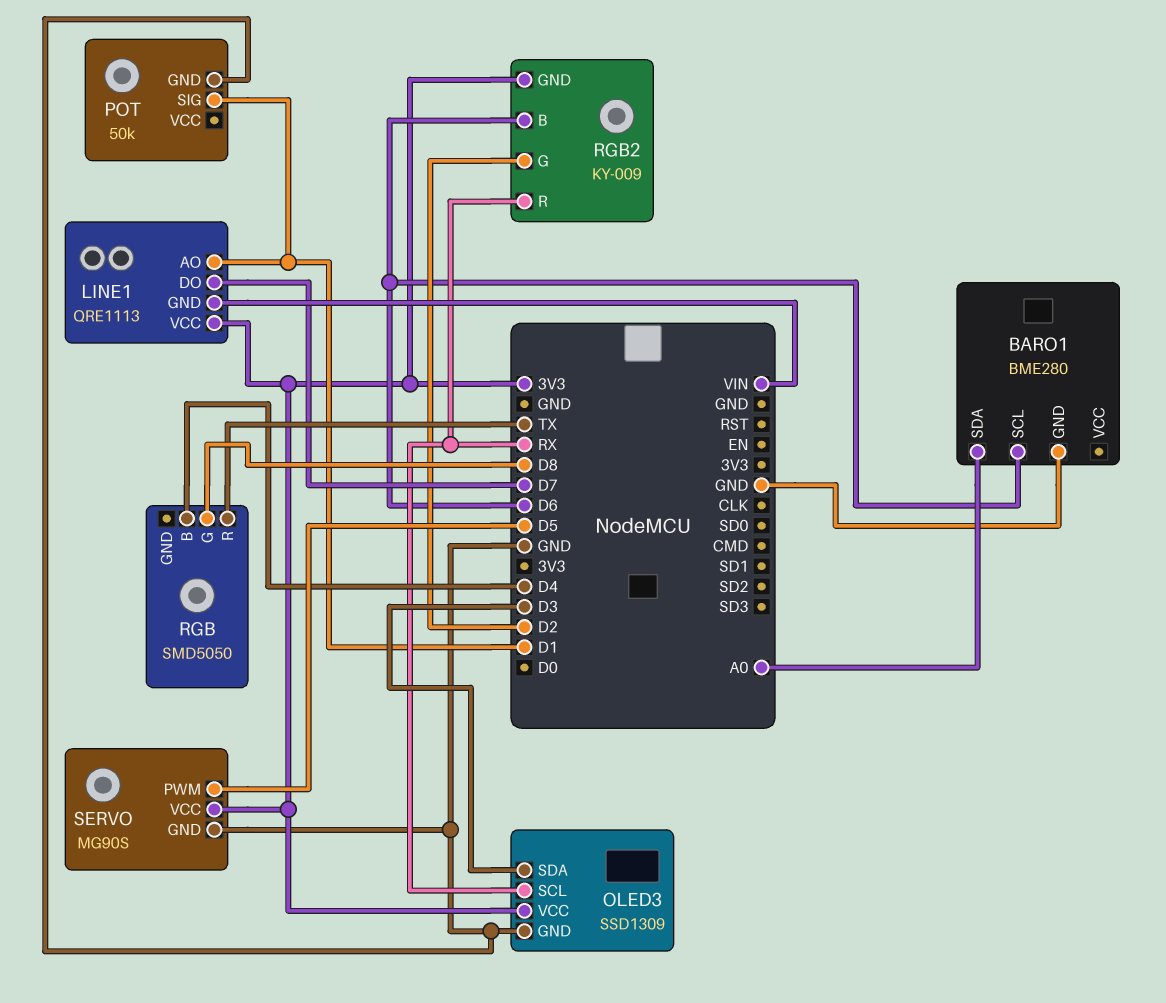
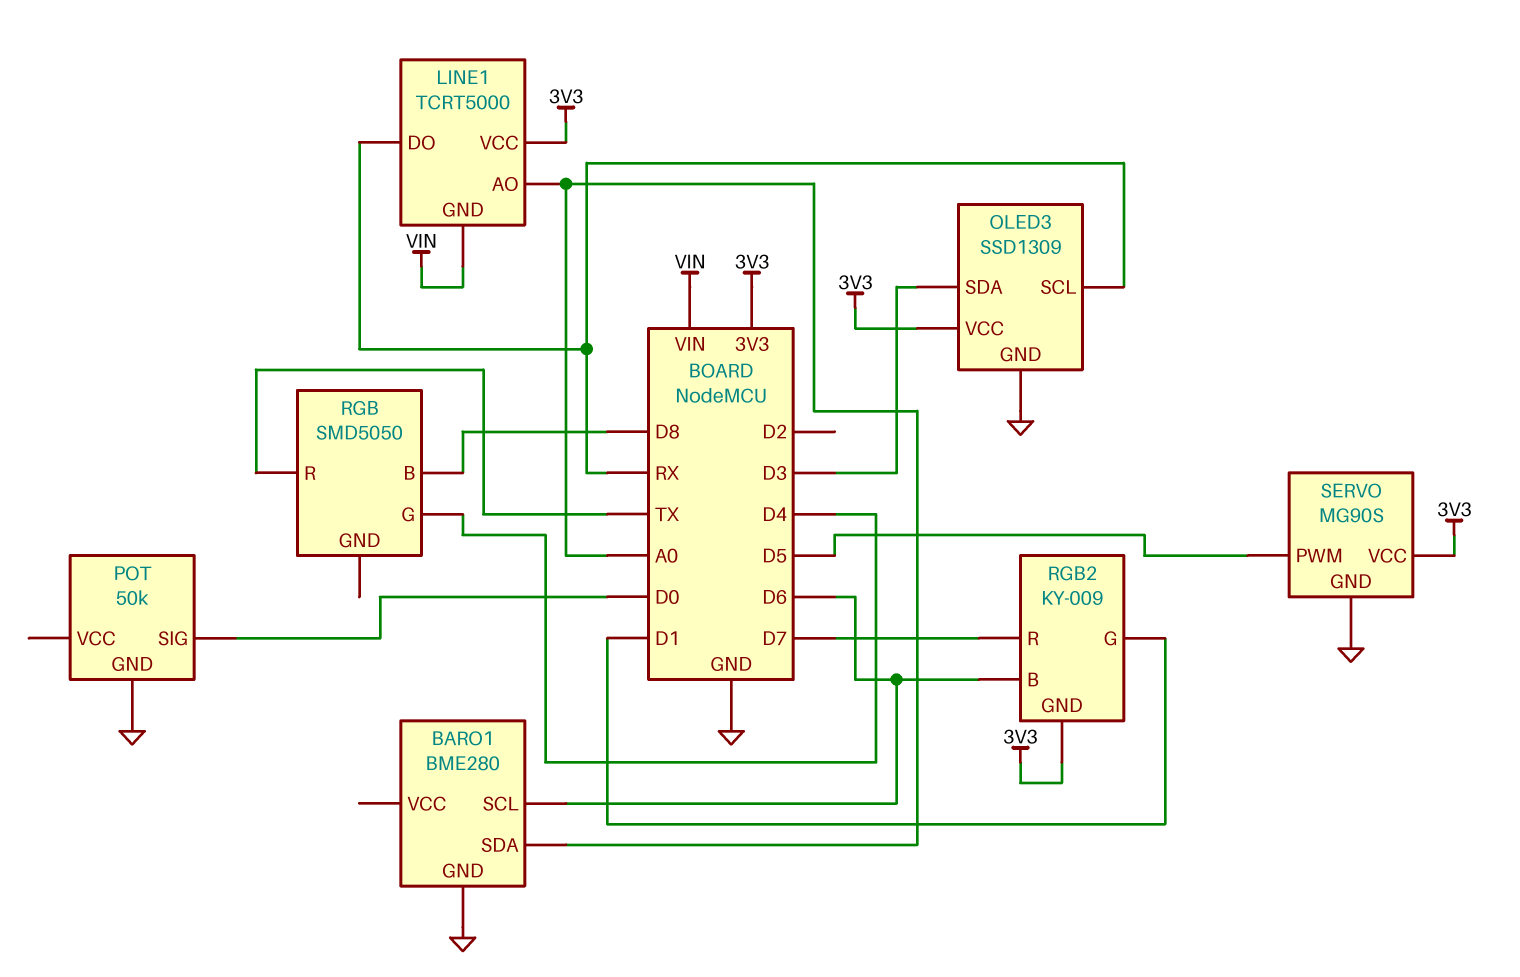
LINE1: QRE1113 -> TCRT5000
LINE1 pin AO: D1 -> A0
LINE1 pin DO: D7 -> RX
POT pin SIG: D1 -> D0
RGB pin B: D4 -> D8
RGB pin G: D8 -> D4
RGB2 pin G: D2 -> D1
RGB2 pin R: RX -> D7

